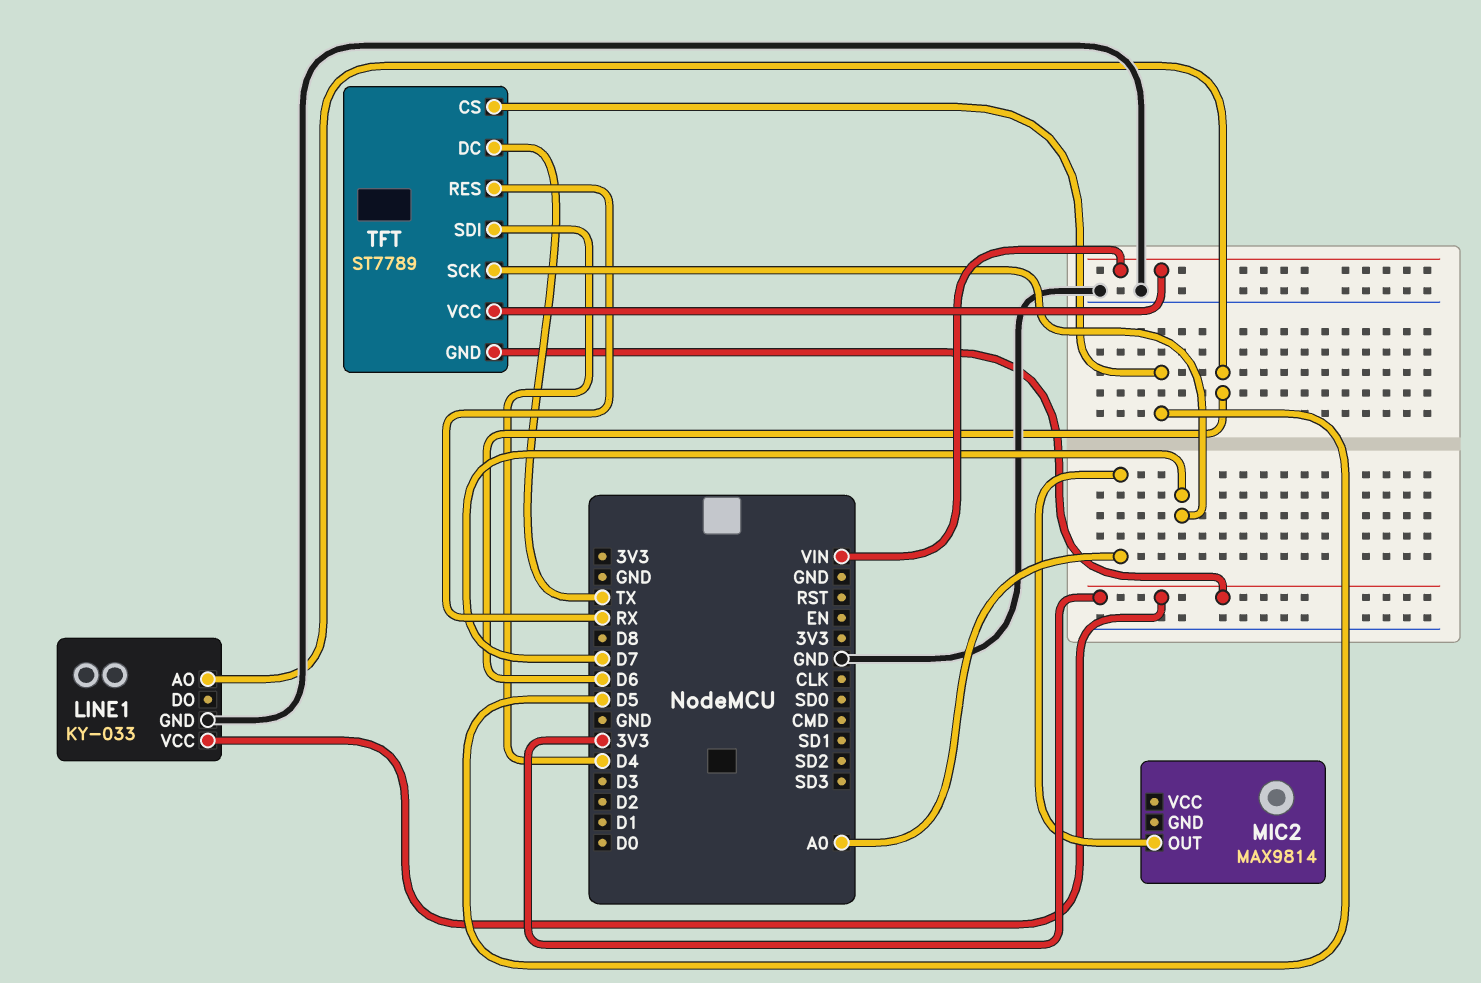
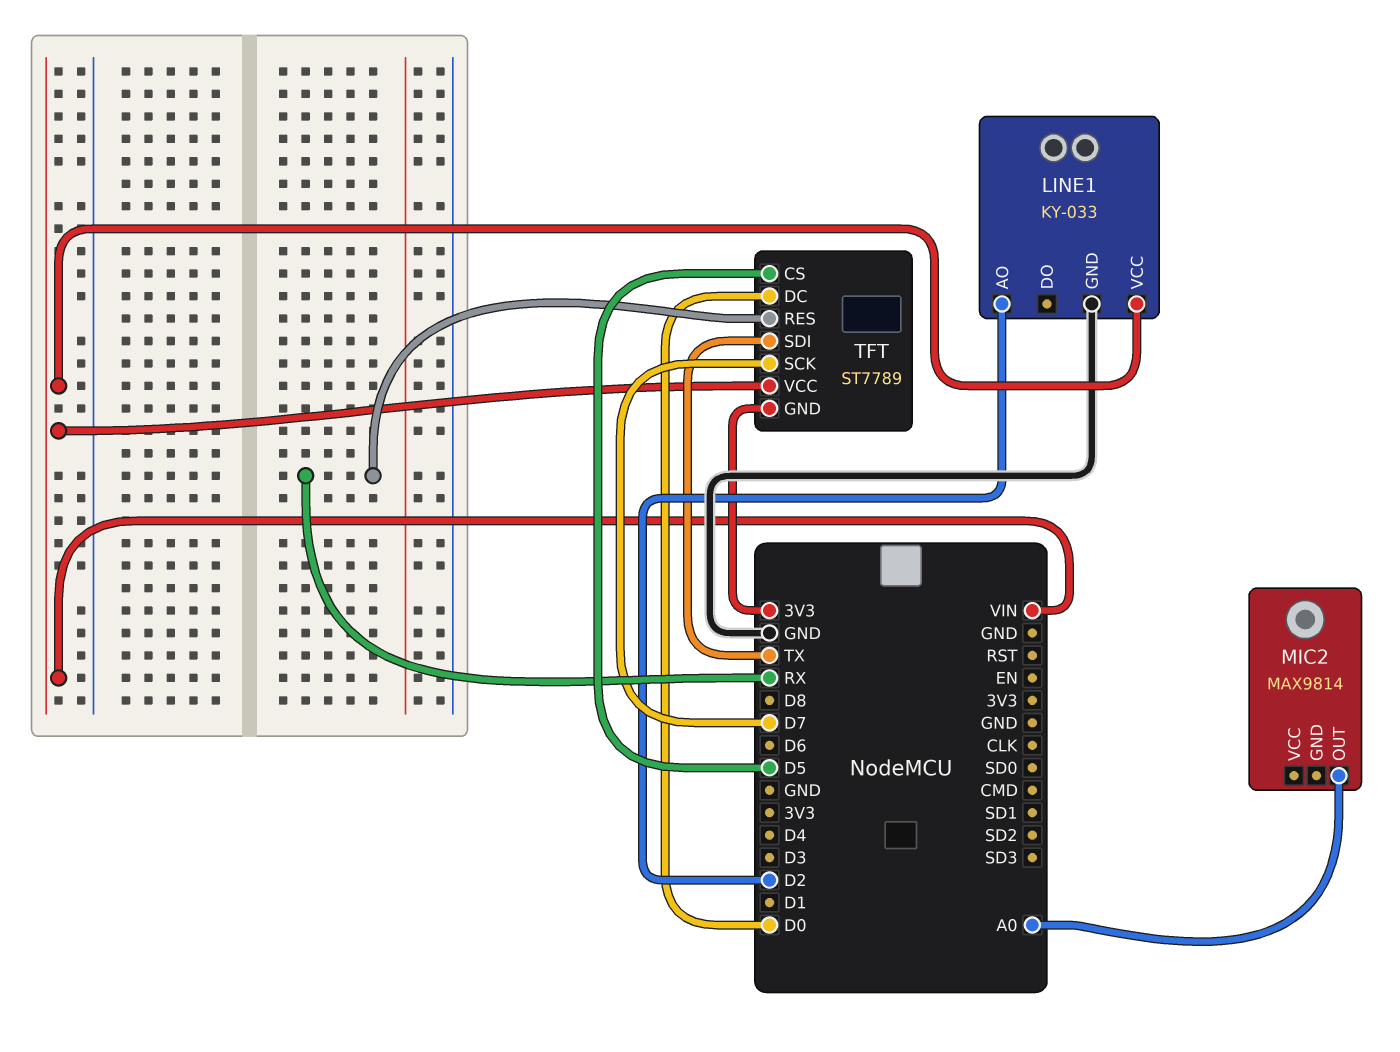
LINE1 pin AO: D6 -> D2
LINE1 pin VCC: 3V3 -> VIN
TFT pin DC: TX -> D0
TFT pin SDI: D4 -> TX

